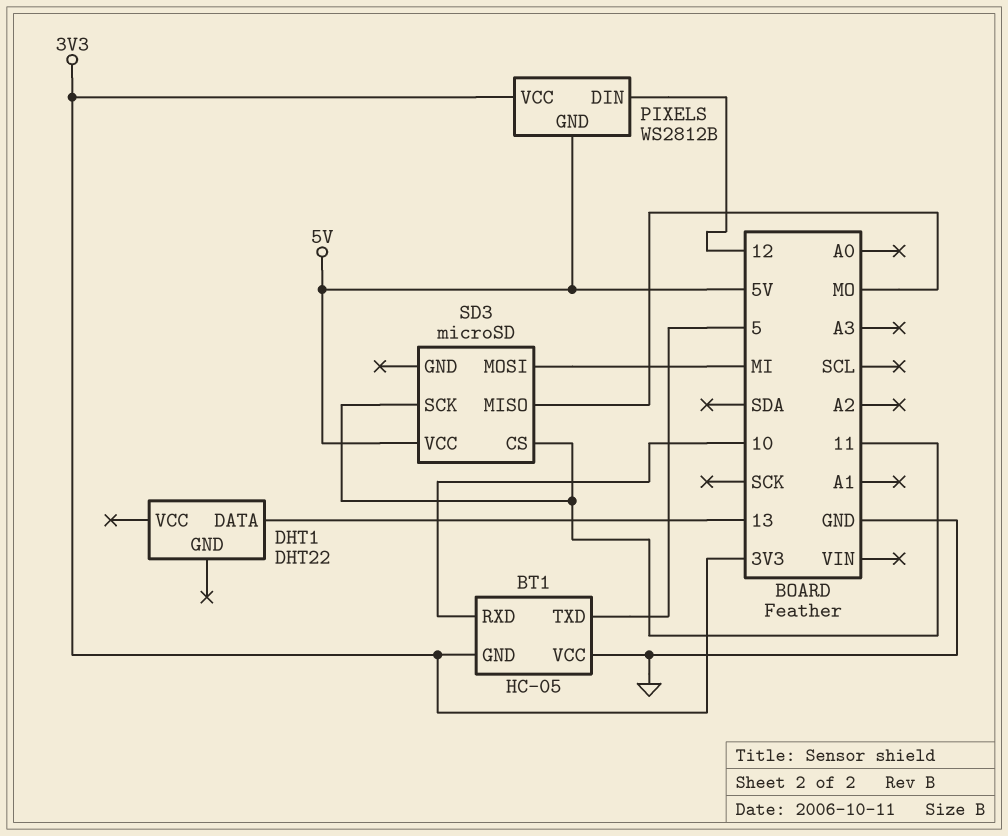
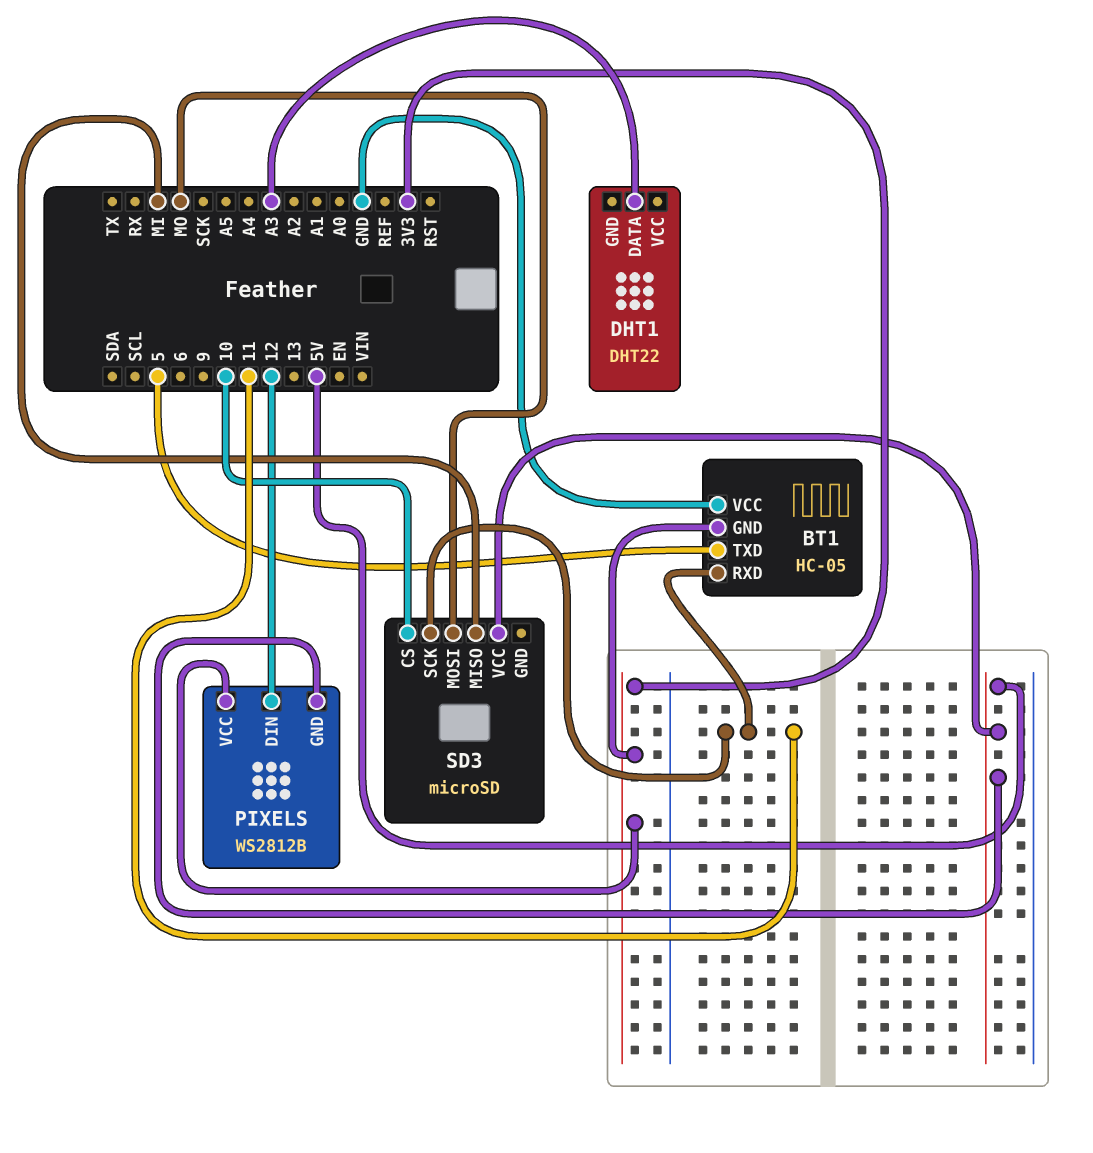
BT1 pin RXD: 10 -> 11
DHT1 pin DATA: 13 -> A3
SD3 pin CS: 11 -> 10
SD3 pin MISO: MO -> MI
SD3 pin MOSI: MI -> MO

